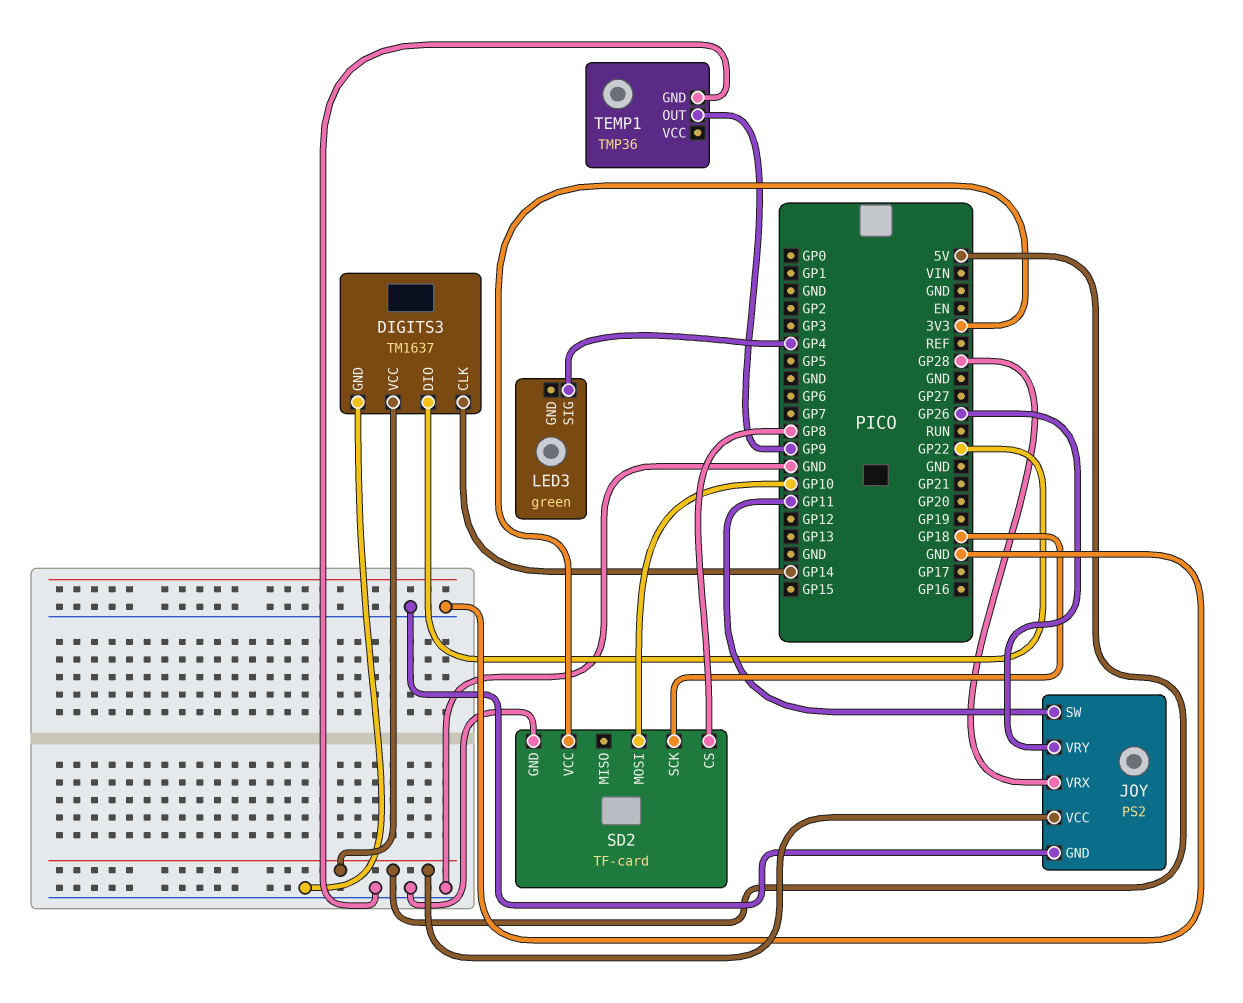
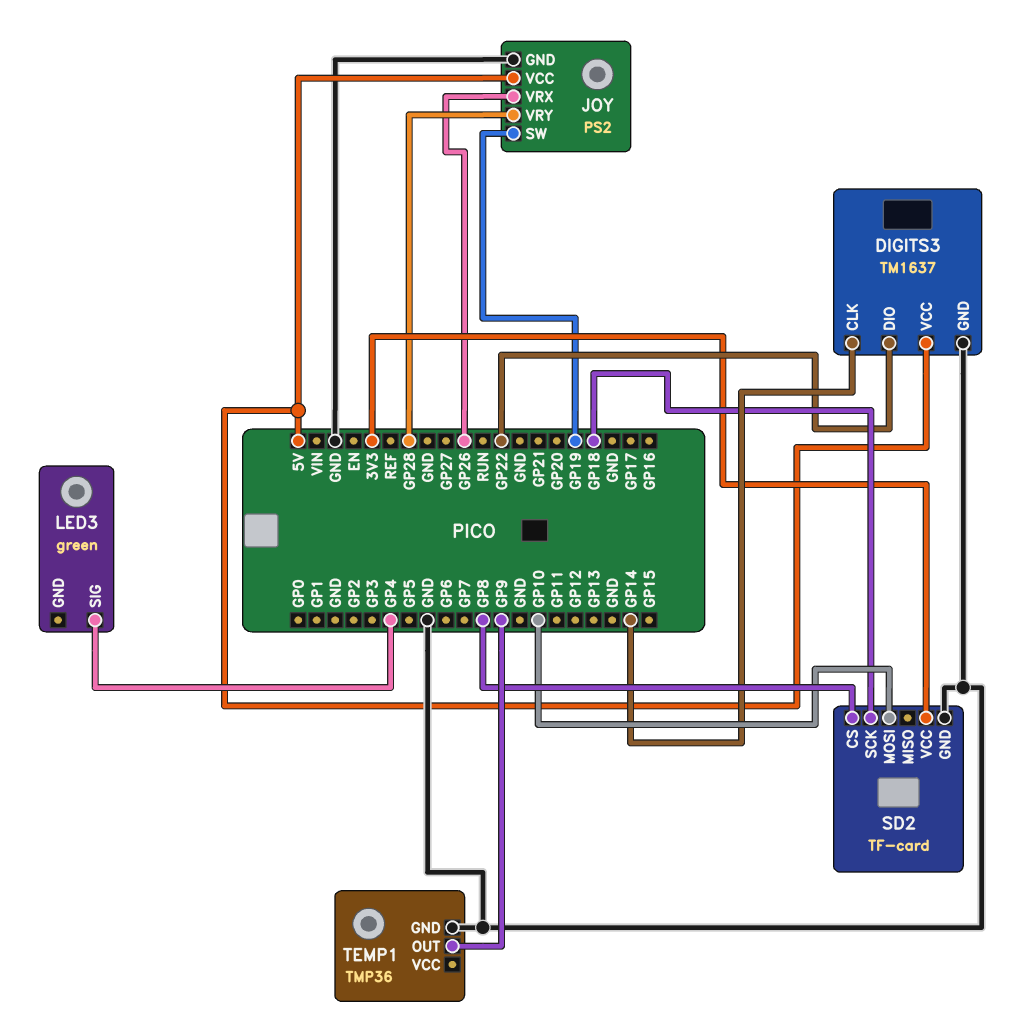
JOY pin SW: GP11 -> GP19
JOY pin VRX: GP28 -> GP26
JOY pin VRY: GP26 -> GP28

